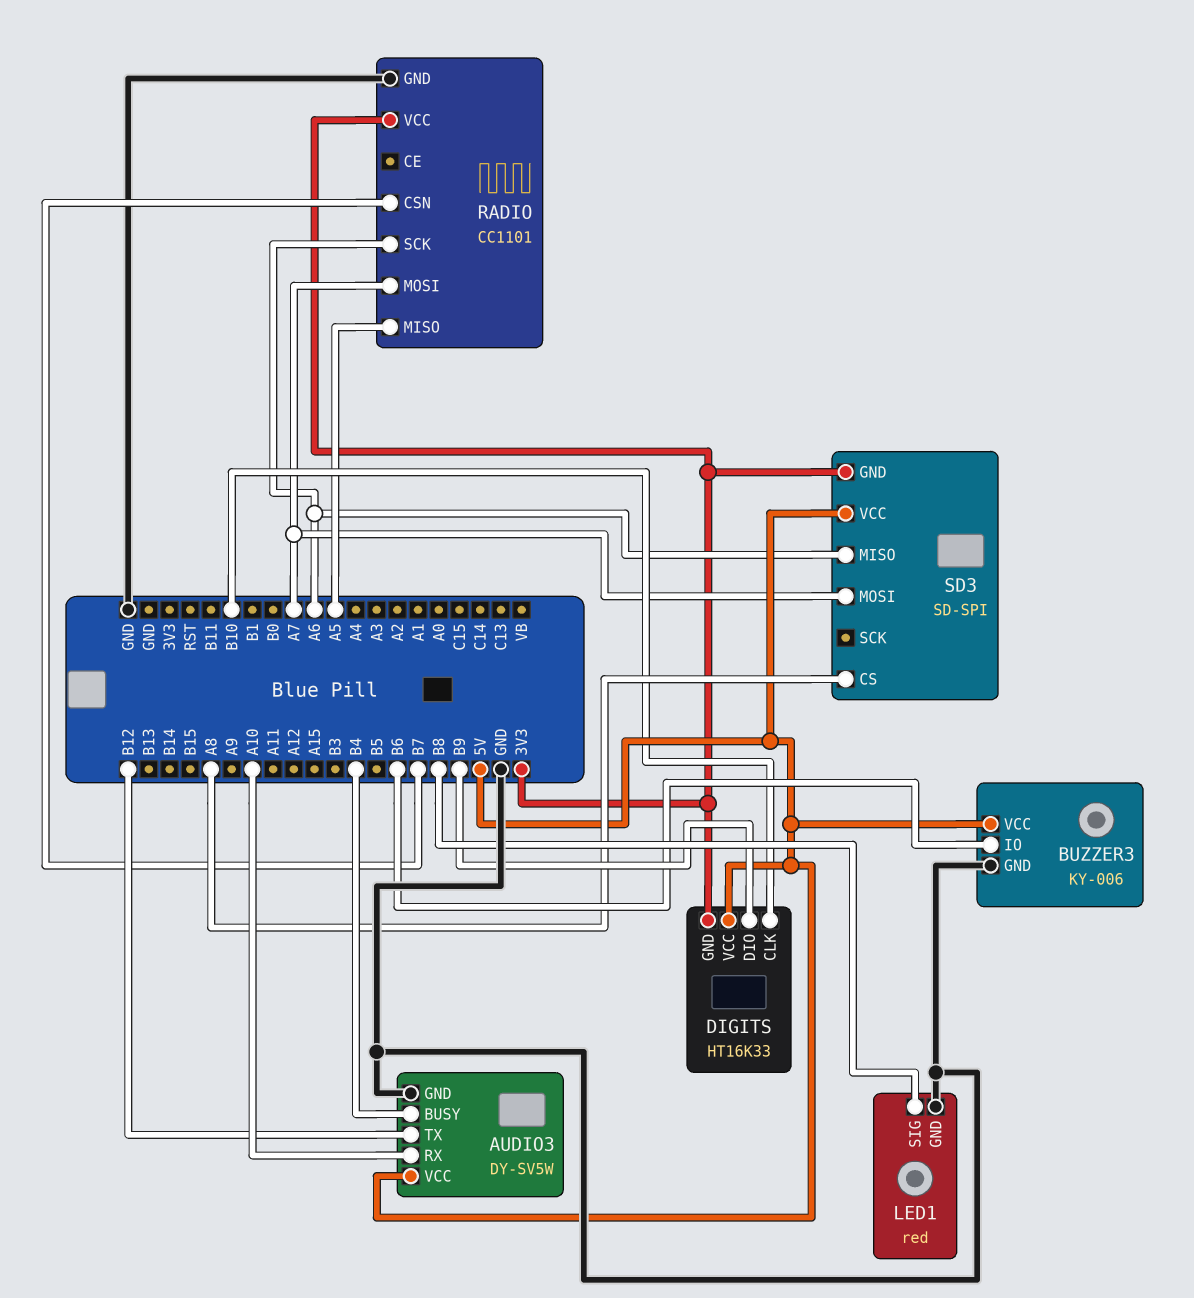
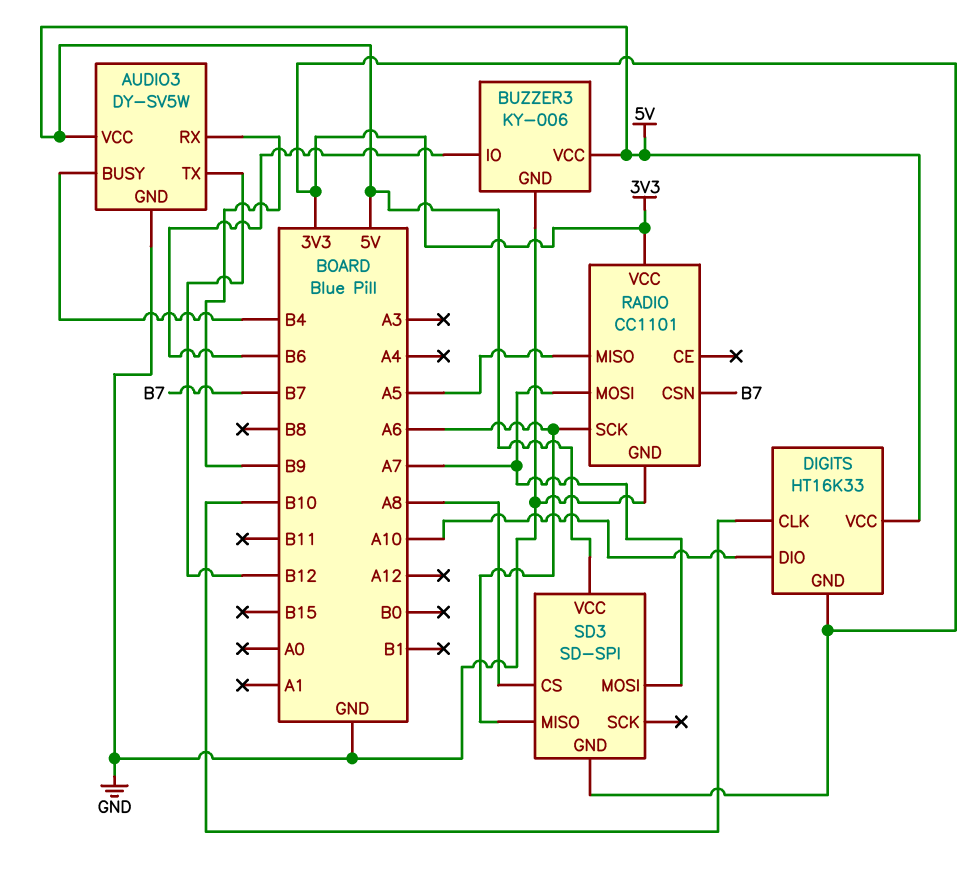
AUDIO3 pin RX: A10 -> B9
DIGITS pin DIO: B9 -> A10
LED1: red -> none
LED1 pin GND: GND -> none
LED1 pin SIG: B8 -> none

